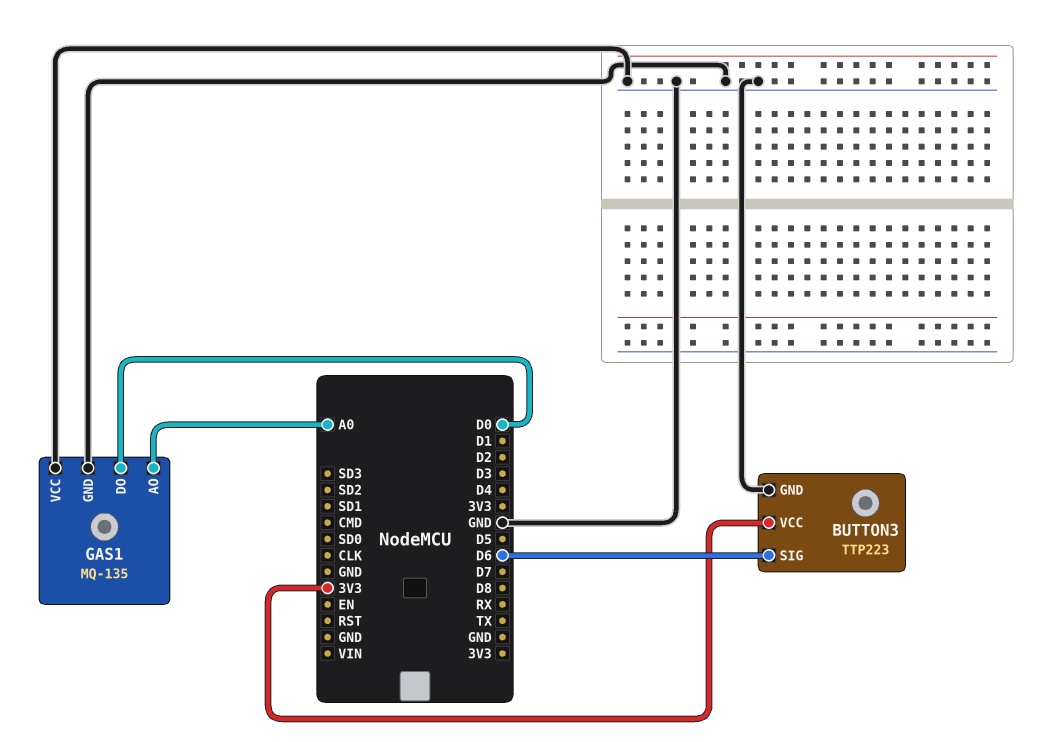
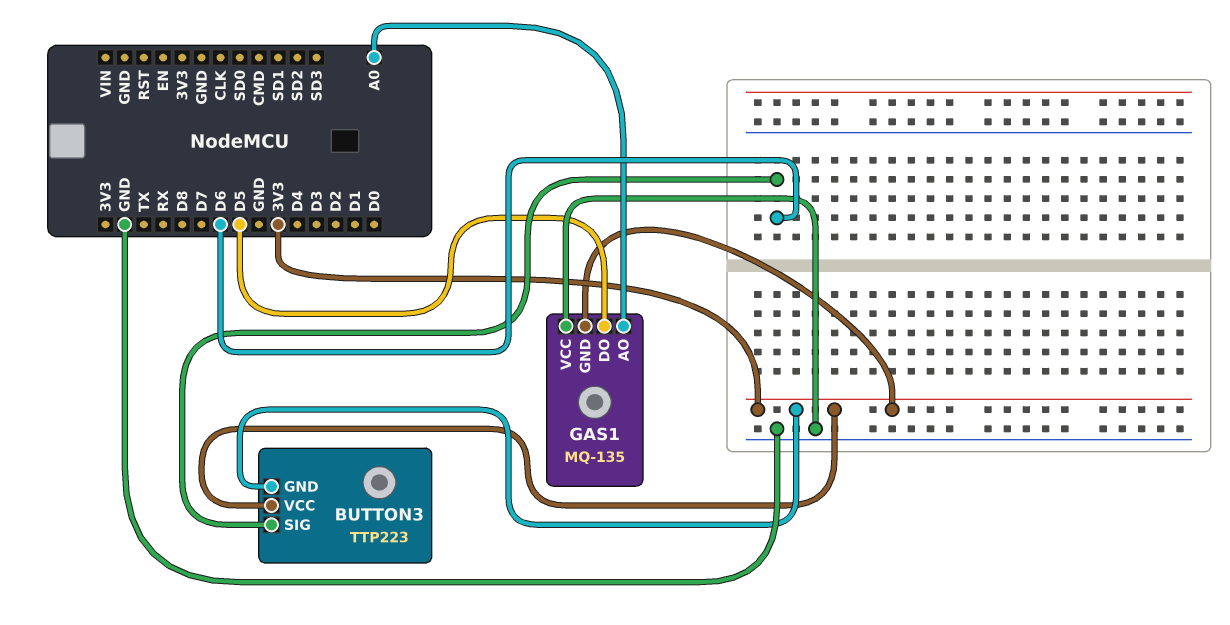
BUTTON3 pin GND: GND -> 3V3
GAS1 pin DO: D0 -> D5
GAS1 pin GND: GND -> 3V3

